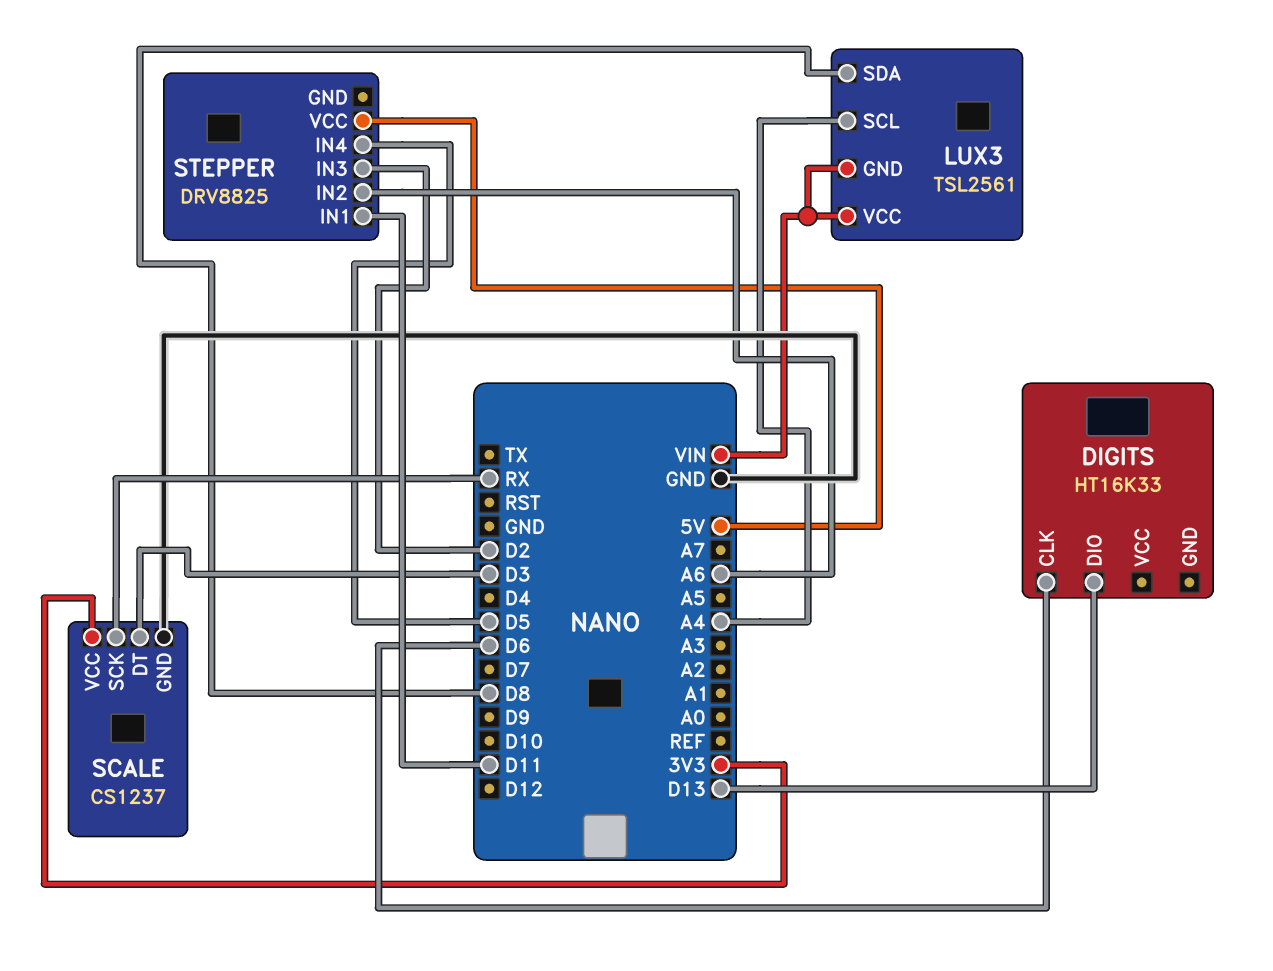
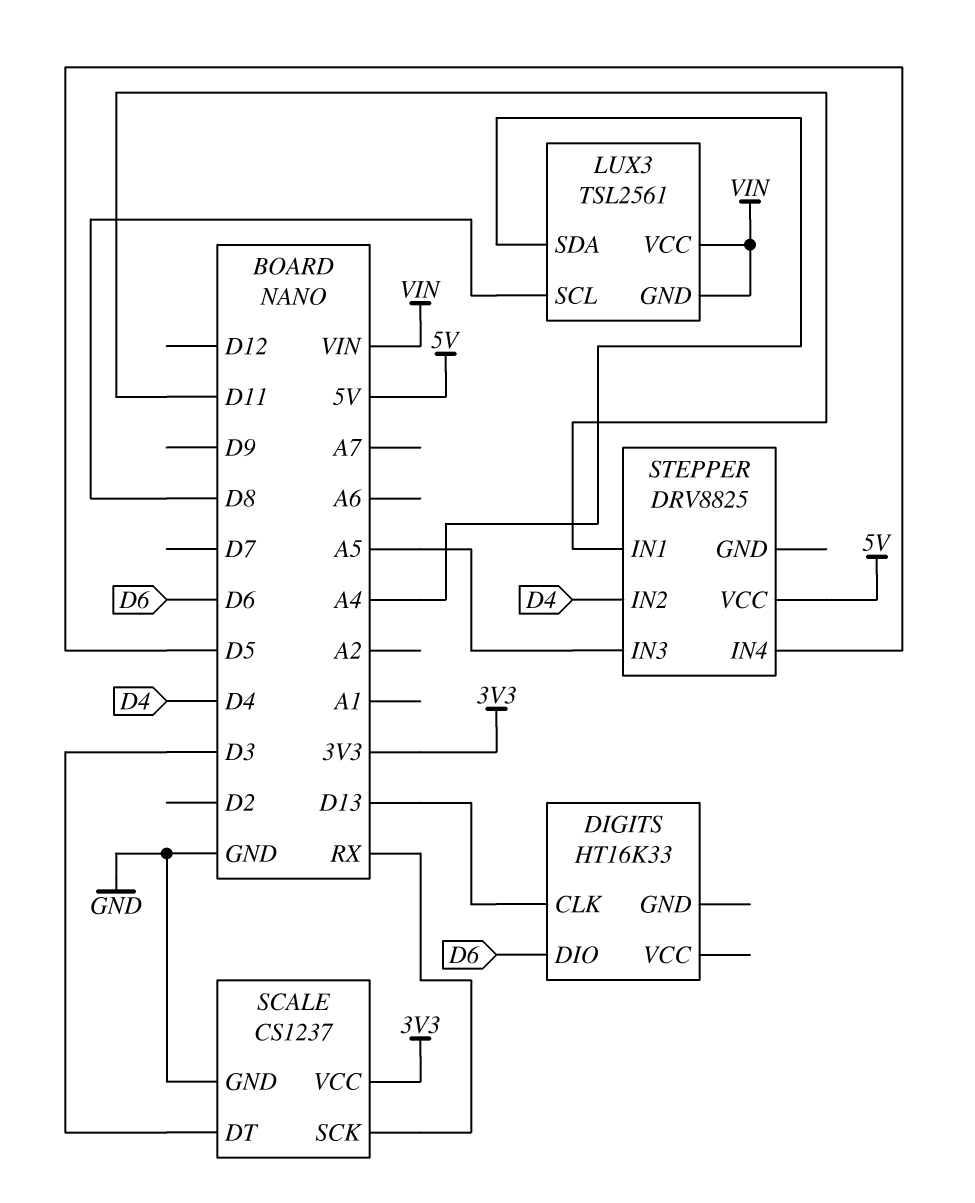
DIGITS pin CLK: D6 -> D13
DIGITS pin DIO: D13 -> D6
LUX3 pin SCL: A4 -> D8
LUX3 pin SDA: D8 -> A4
STEPPER pin IN2: A6 -> D4
STEPPER pin IN3: D2 -> A5

